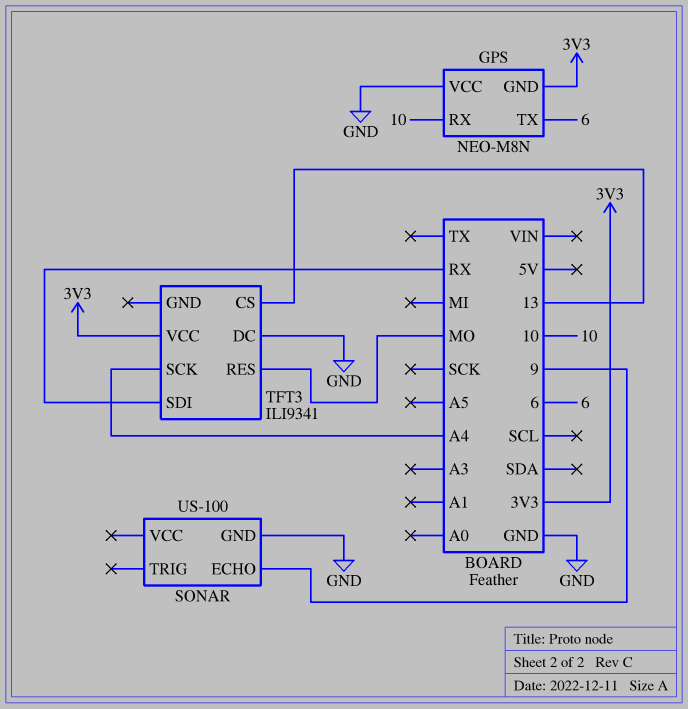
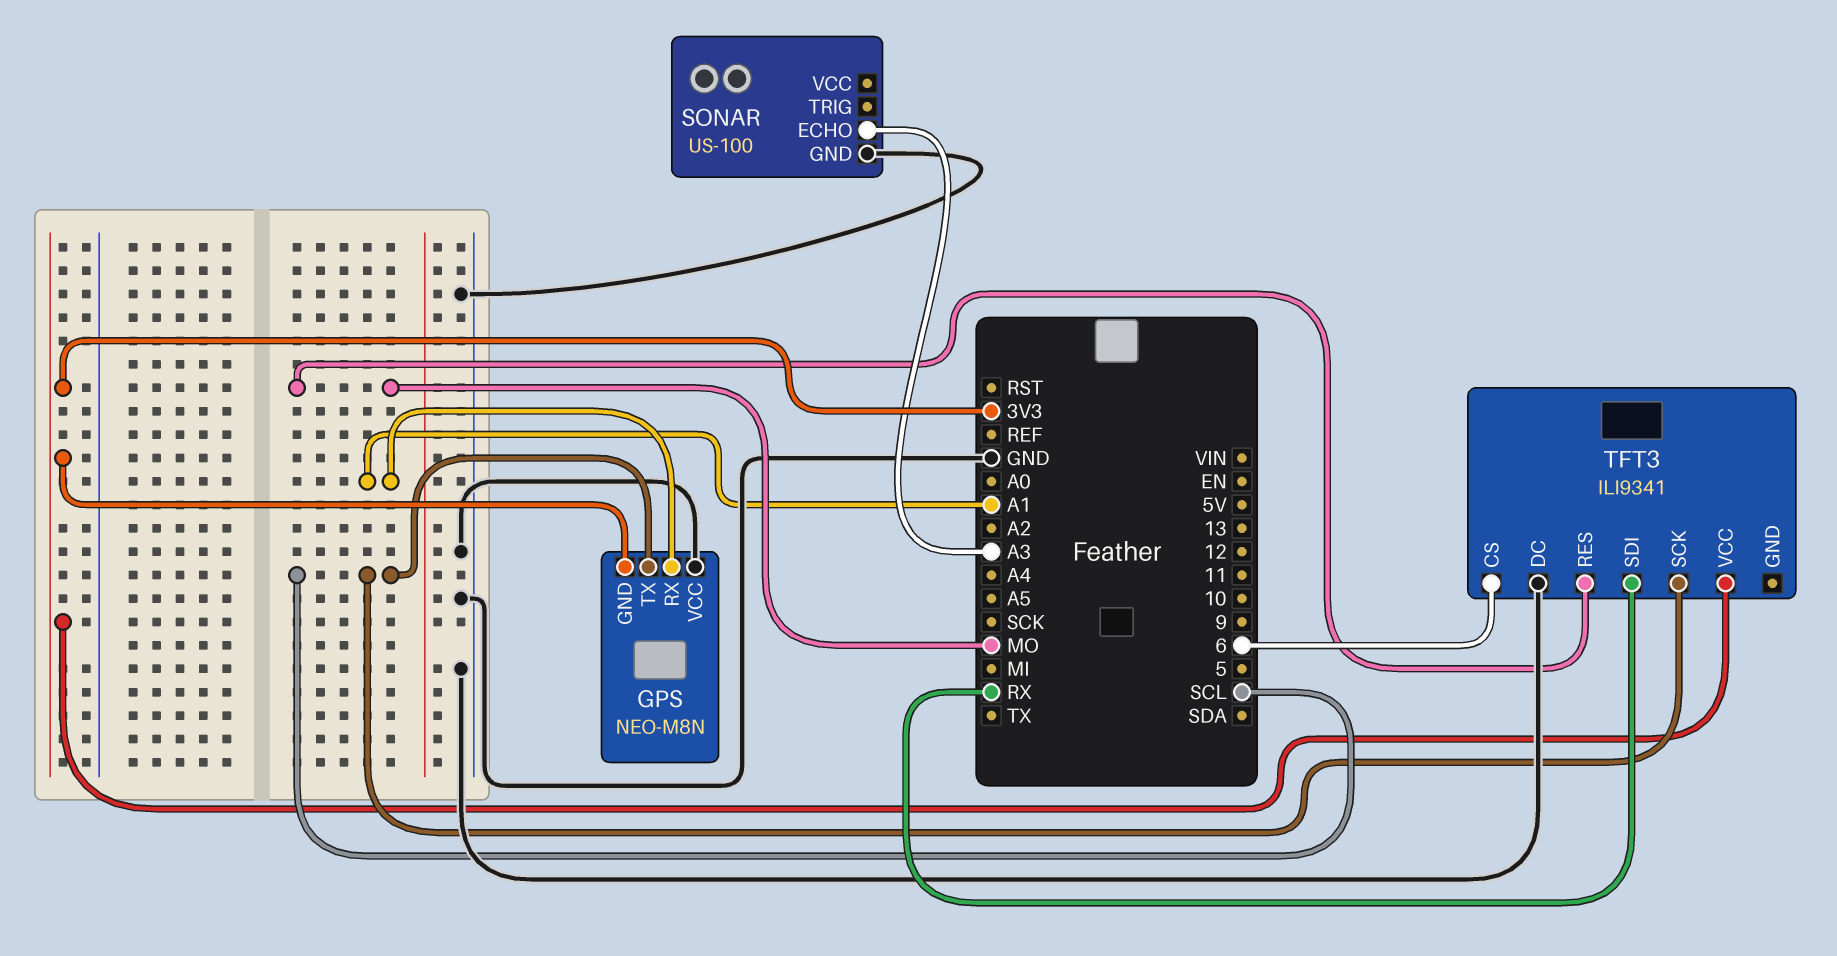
GPS pin RX: 10 -> A1
GPS pin TX: 6 -> SCL
SONAR pin ECHO: 9 -> A3
TFT3 pin CS: 13 -> 6
TFT3 pin SCK: A4 -> SCL

